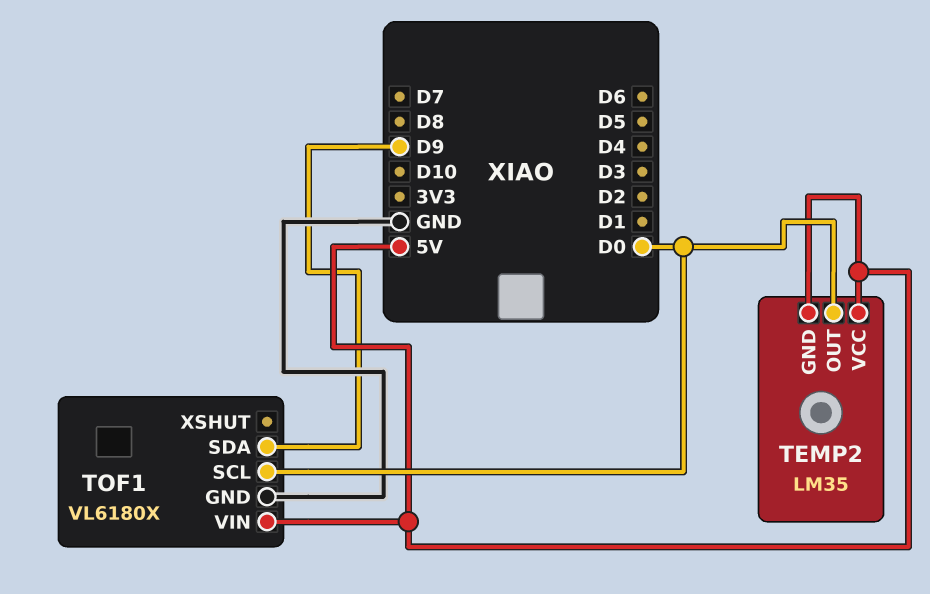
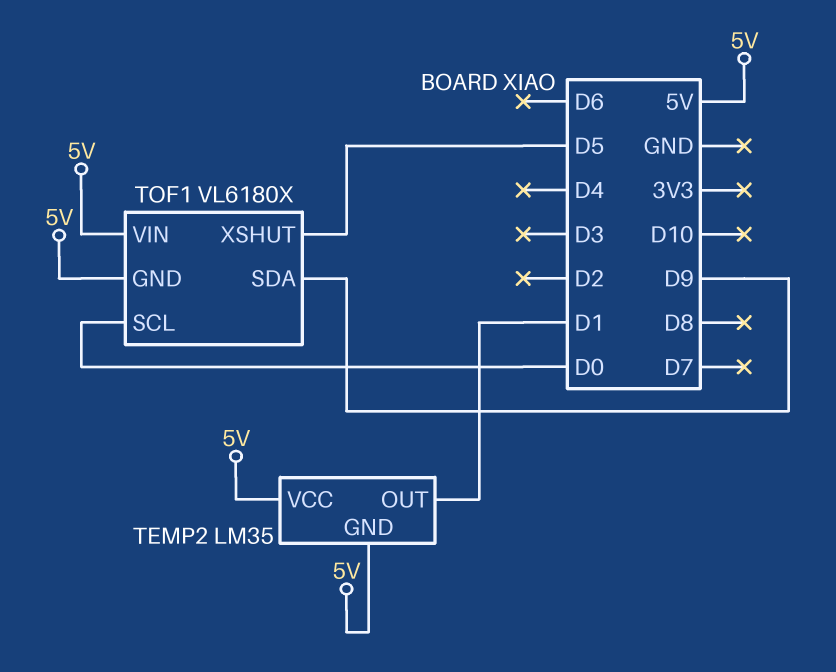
TEMP2 pin OUT: D0 -> D1
TOF1 pin GND: GND -> 5V
TOF1 pin XSHUT: none -> D5

